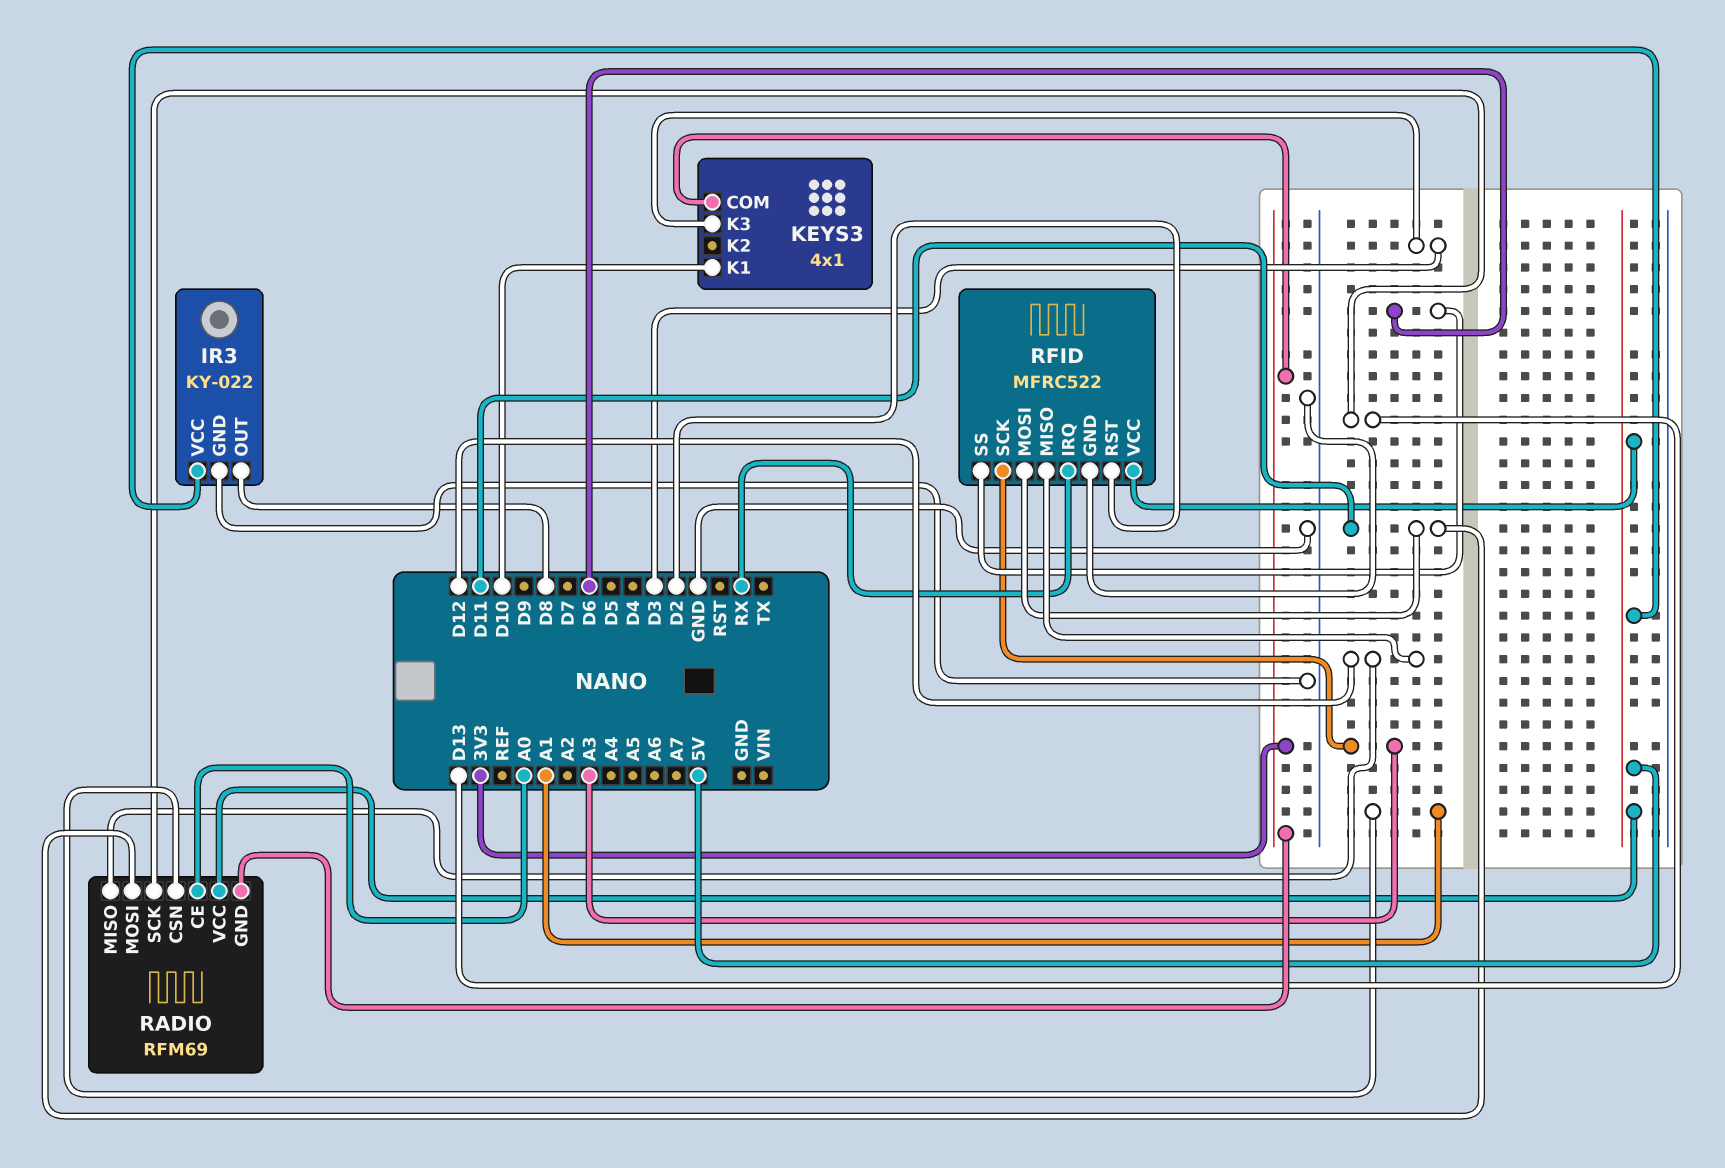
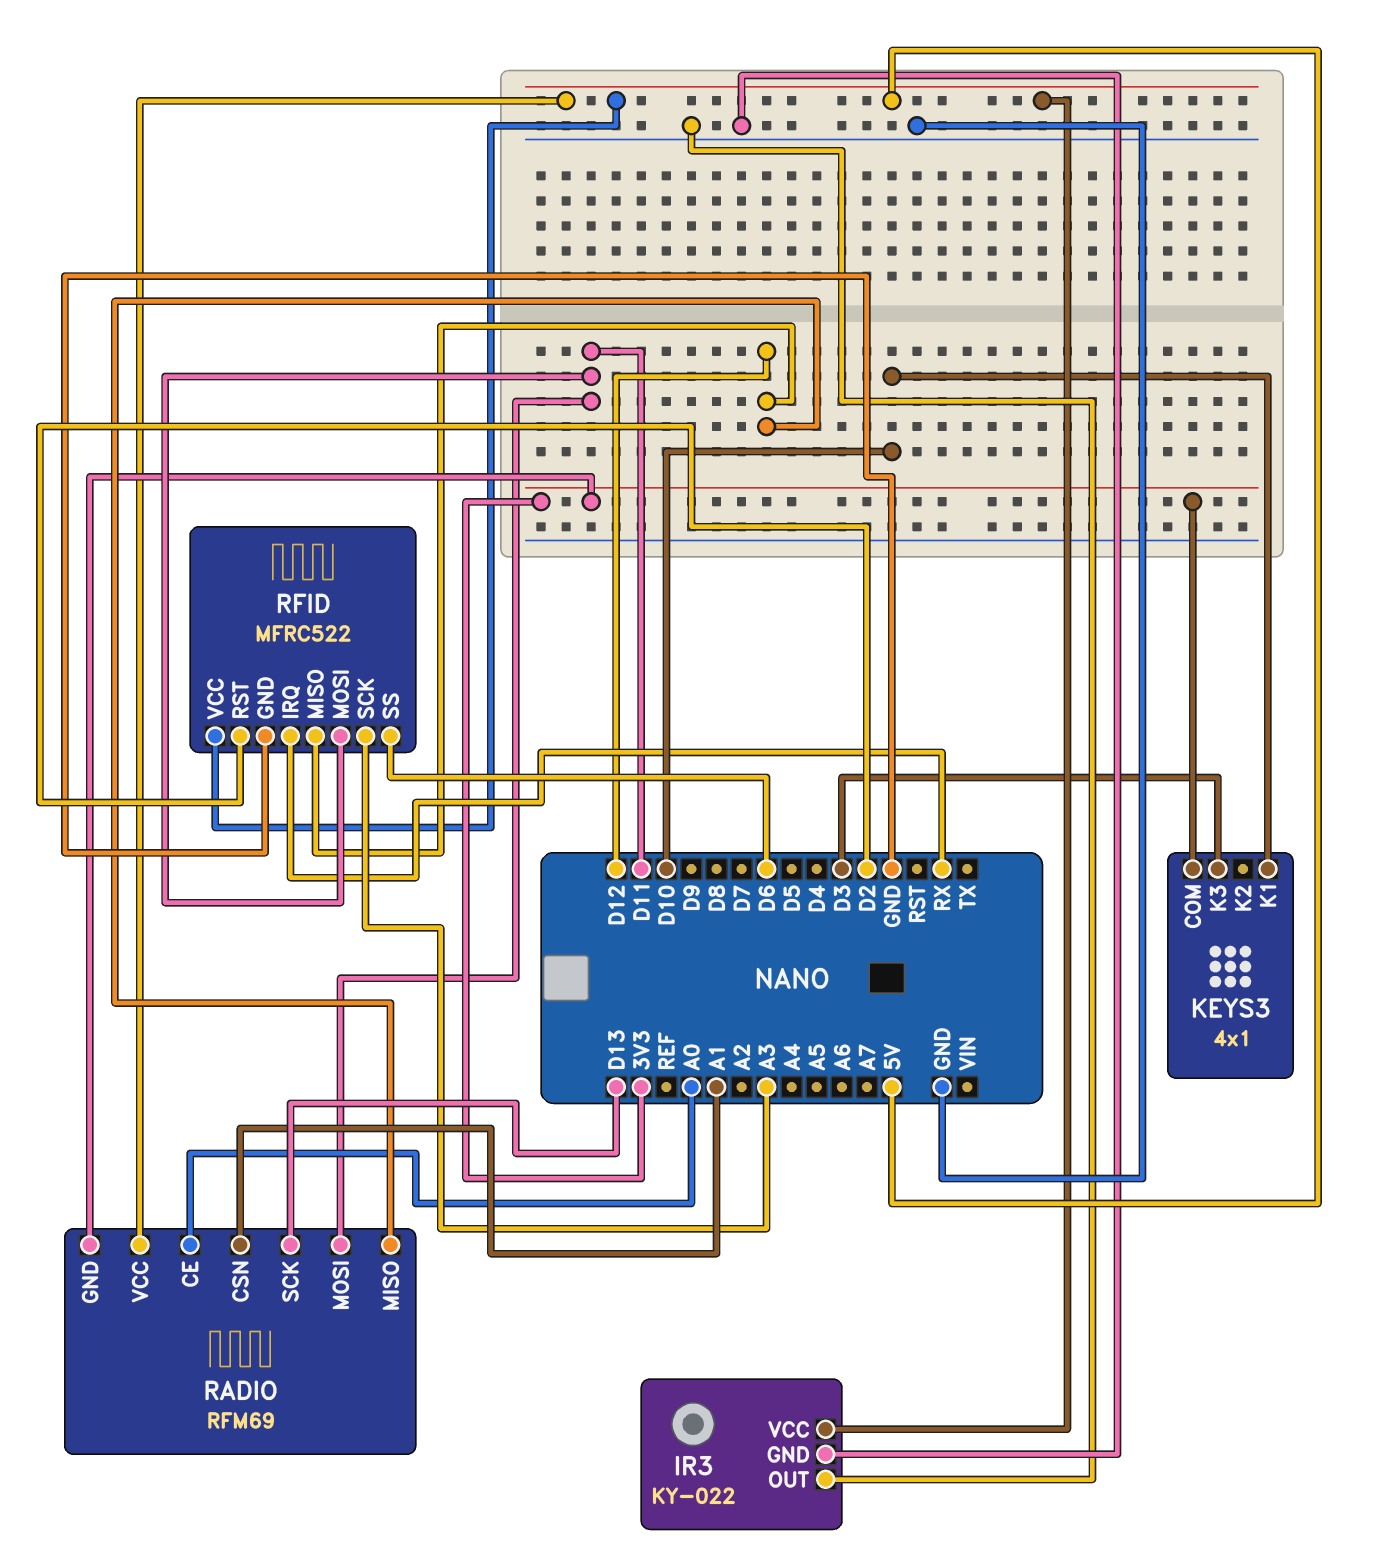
IR3 pin OUT: D8 -> GND

